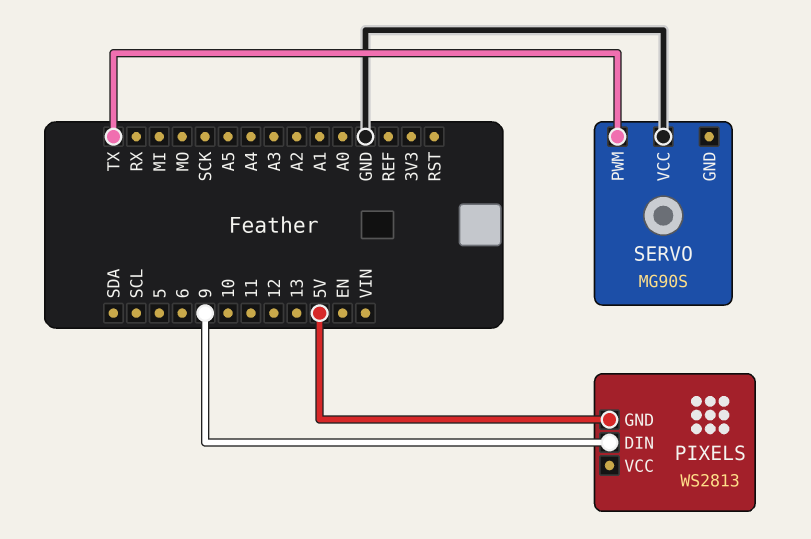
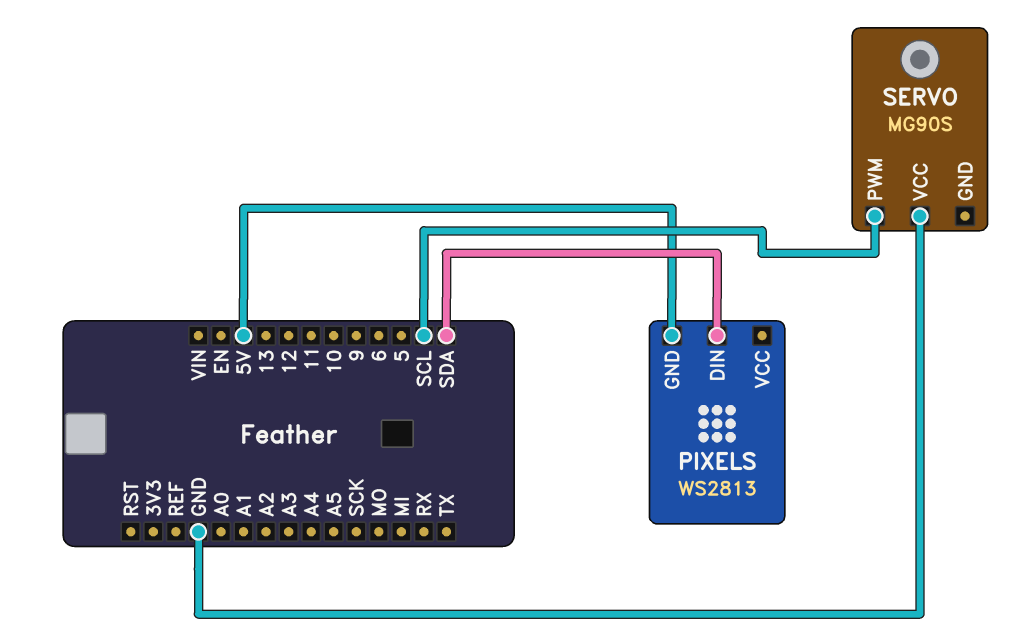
PIXELS pin DIN: 9 -> SDA
SERVO pin PWM: TX -> SCL

